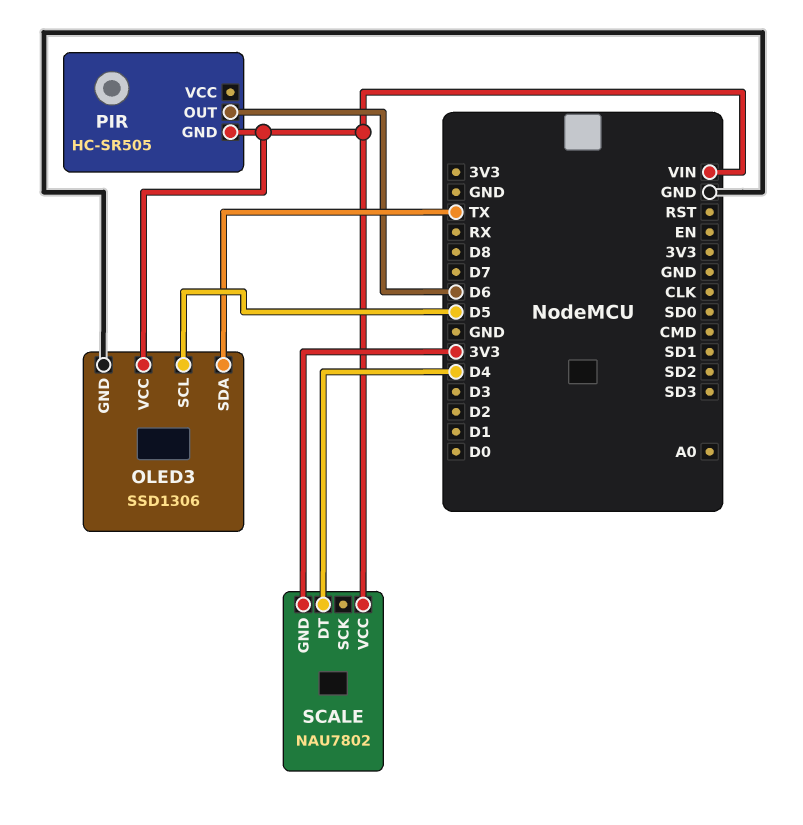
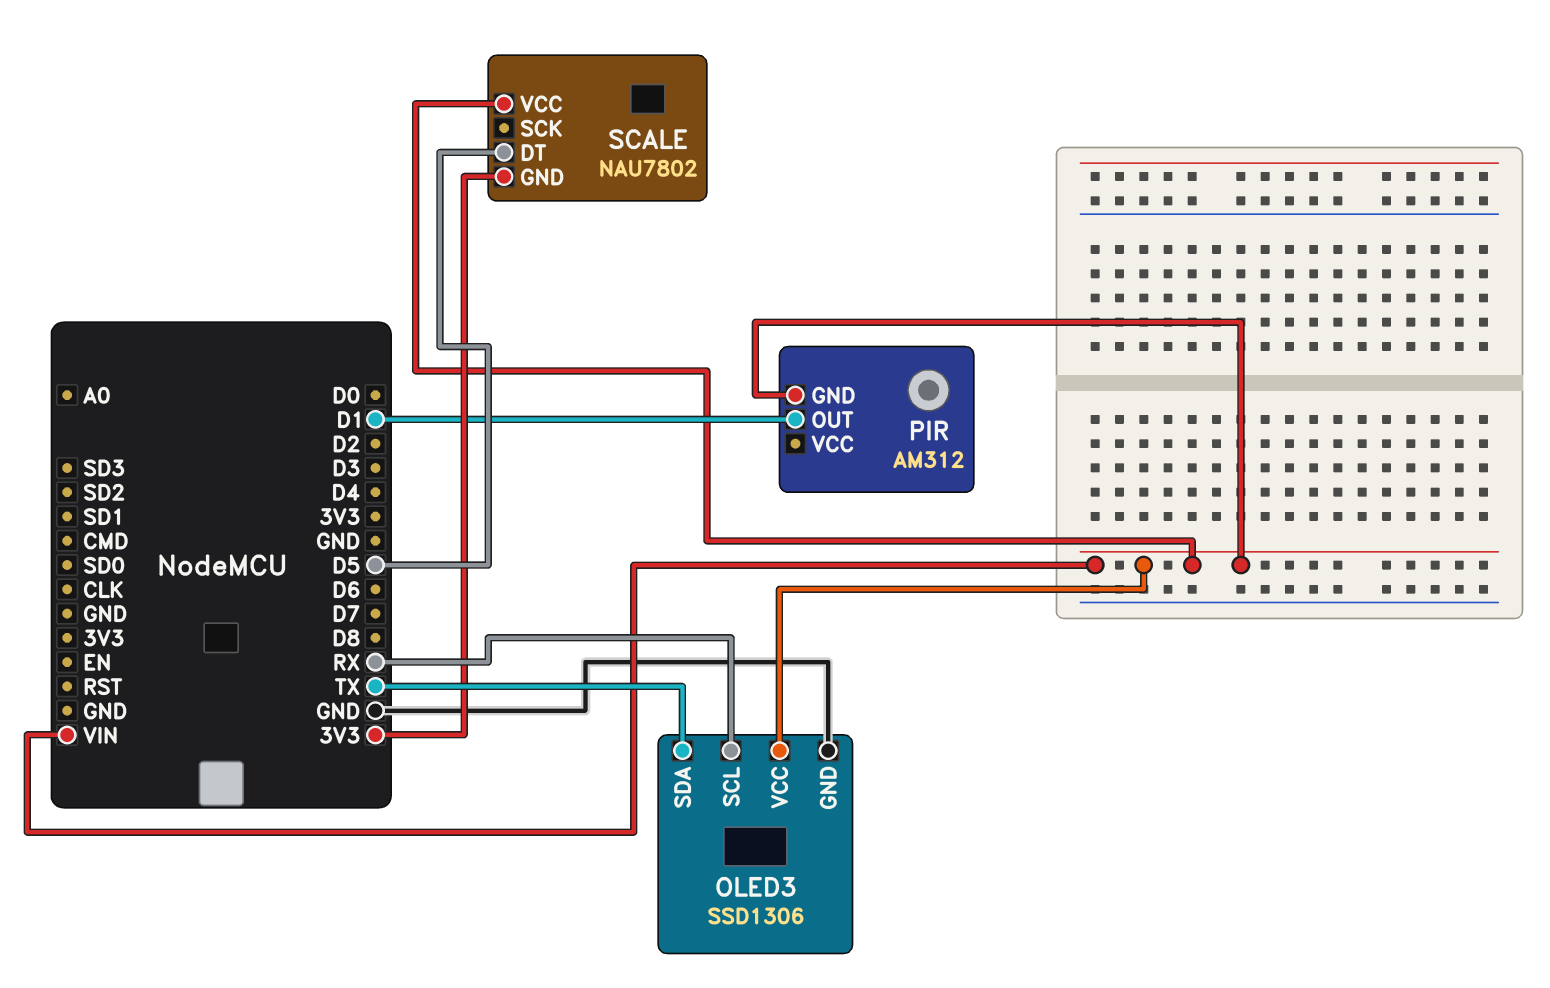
OLED3 pin SCL: D5 -> RX
PIR: HC-SR505 -> AM312
PIR pin OUT: D6 -> D1
SCALE pin DT: D4 -> D5

